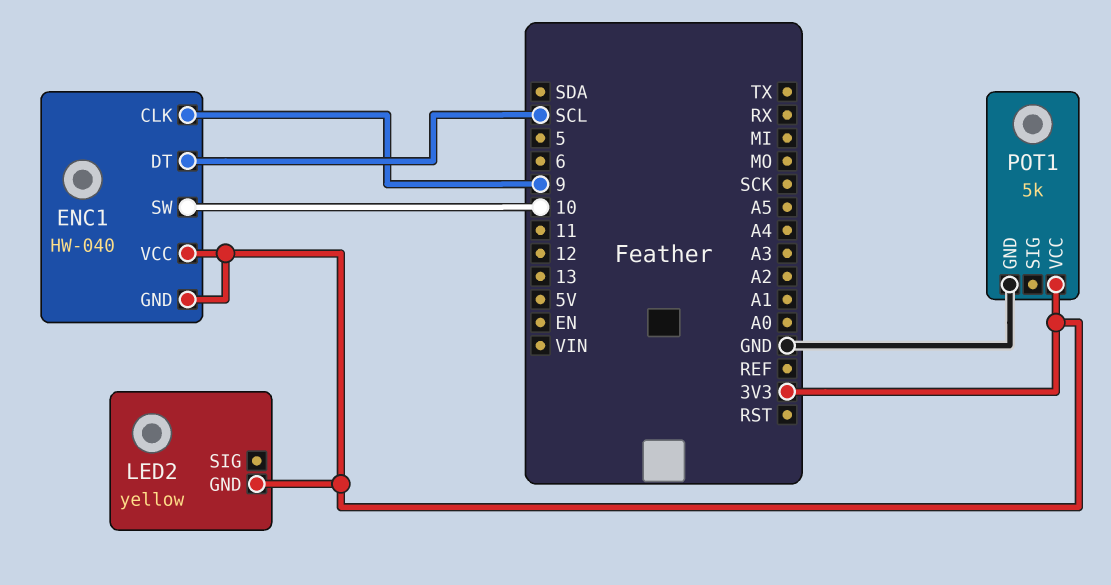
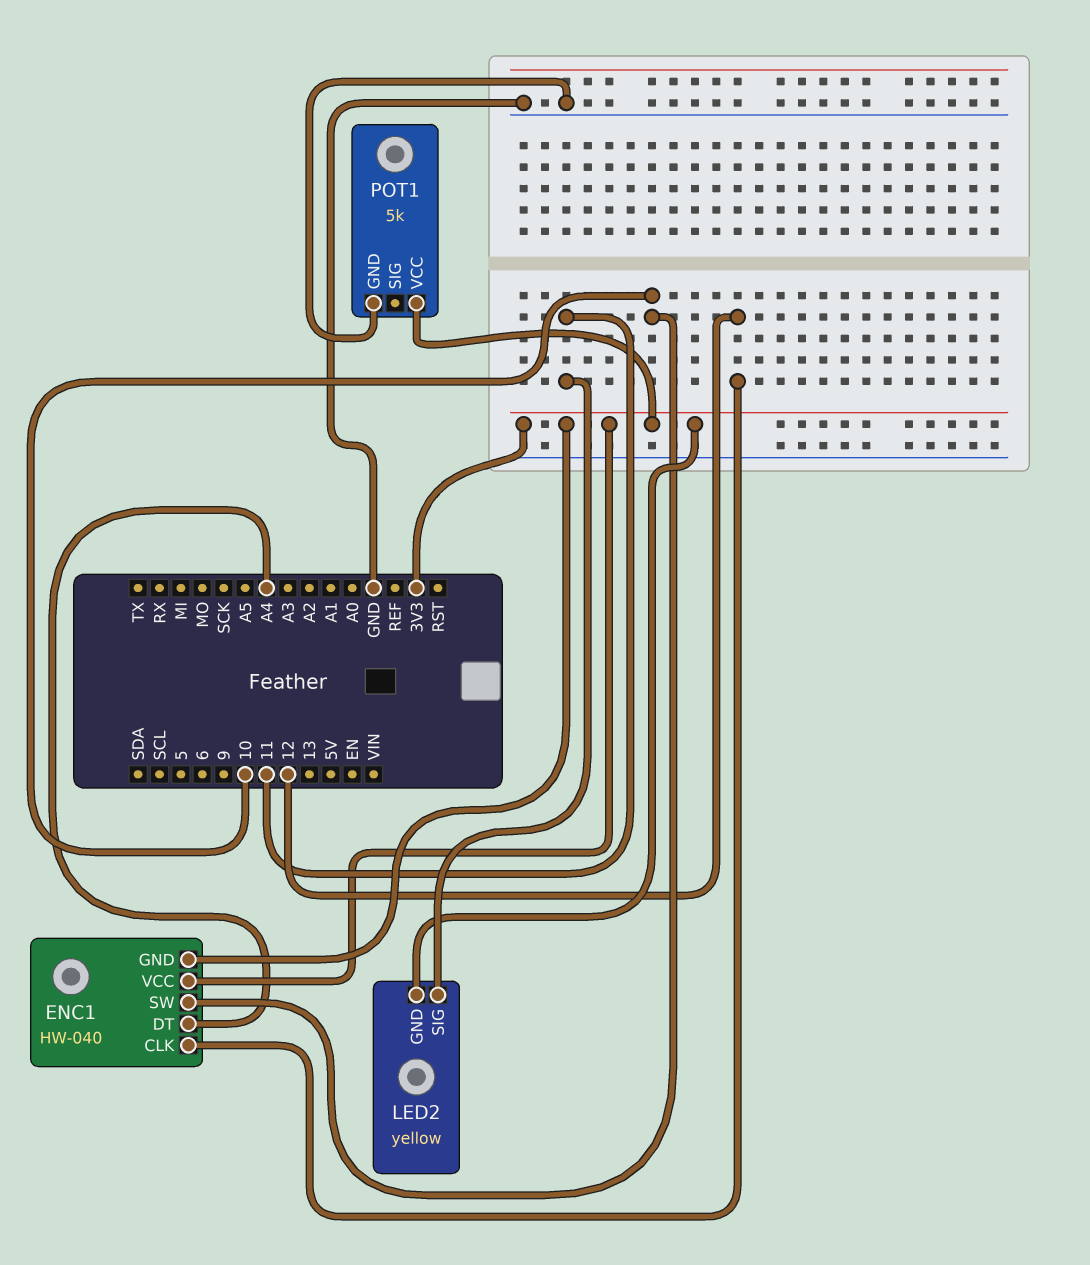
ENC1 pin CLK: 9 -> 12
ENC1 pin DT: SCL -> A4
LED2 pin SIG: none -> 11

